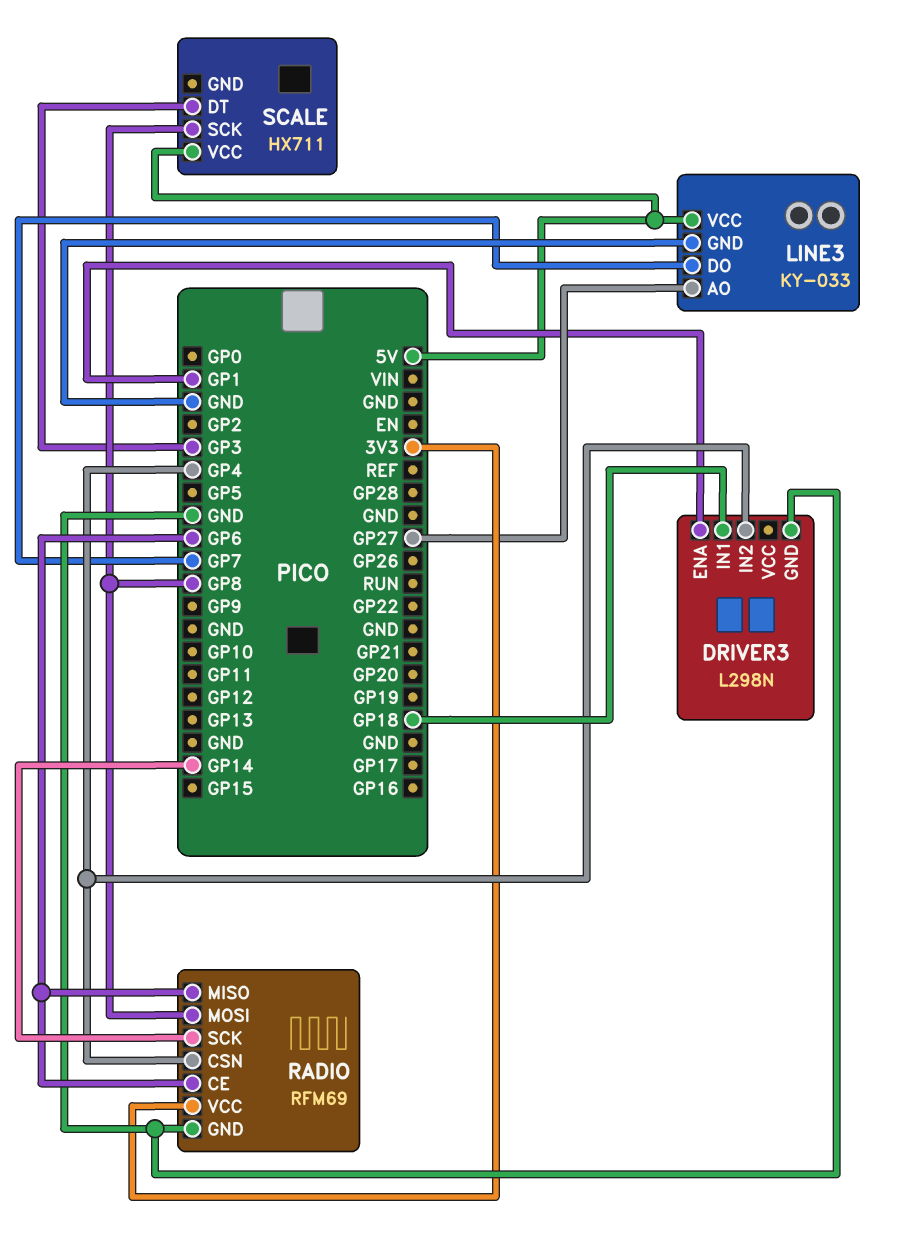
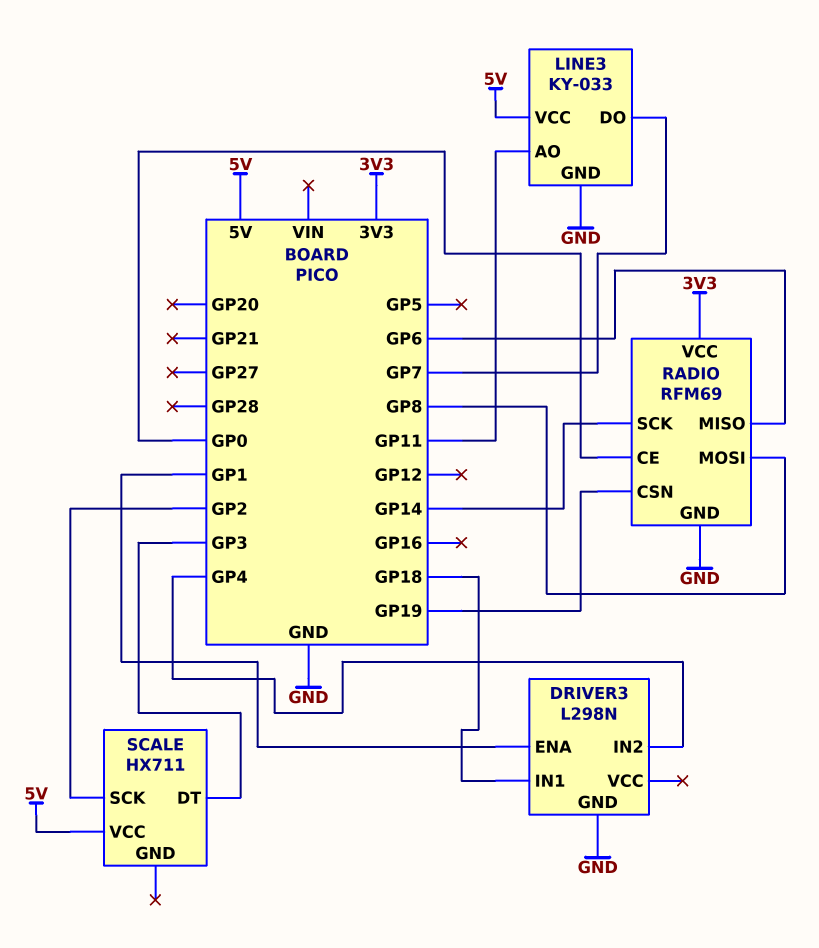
LINE3 pin AO: GP27 -> GP11
RADIO pin CE: GP6 -> GP0
RADIO pin CSN: GP4 -> GP19
SCALE pin SCK: GP8 -> GP2

